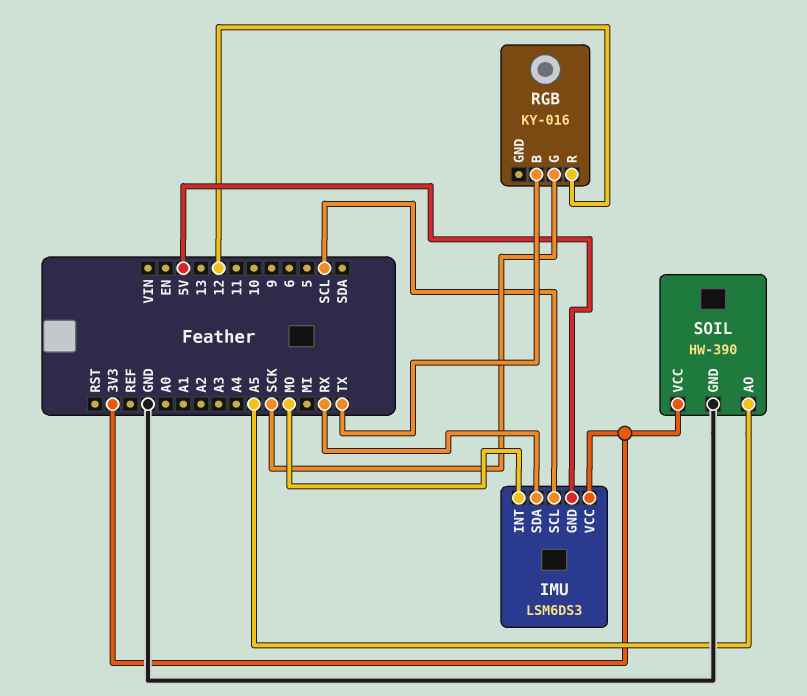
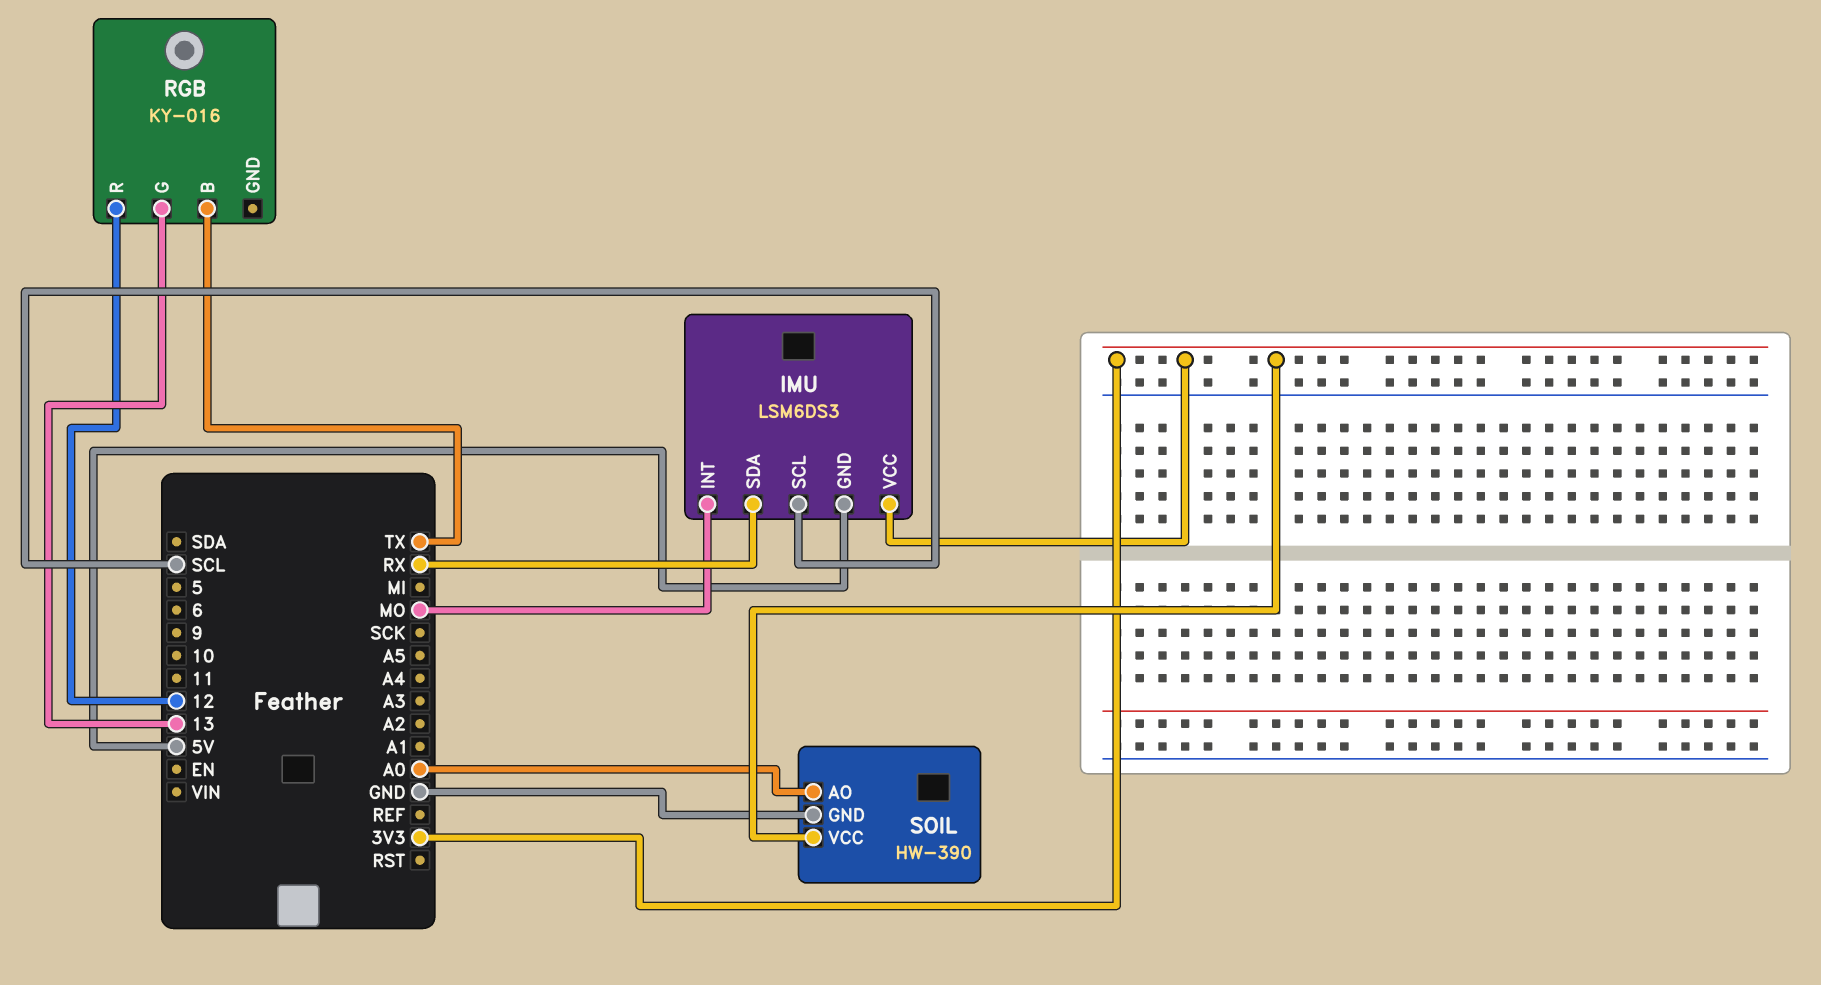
RGB pin G: SCK -> 13
SOIL pin AO: A5 -> A0

